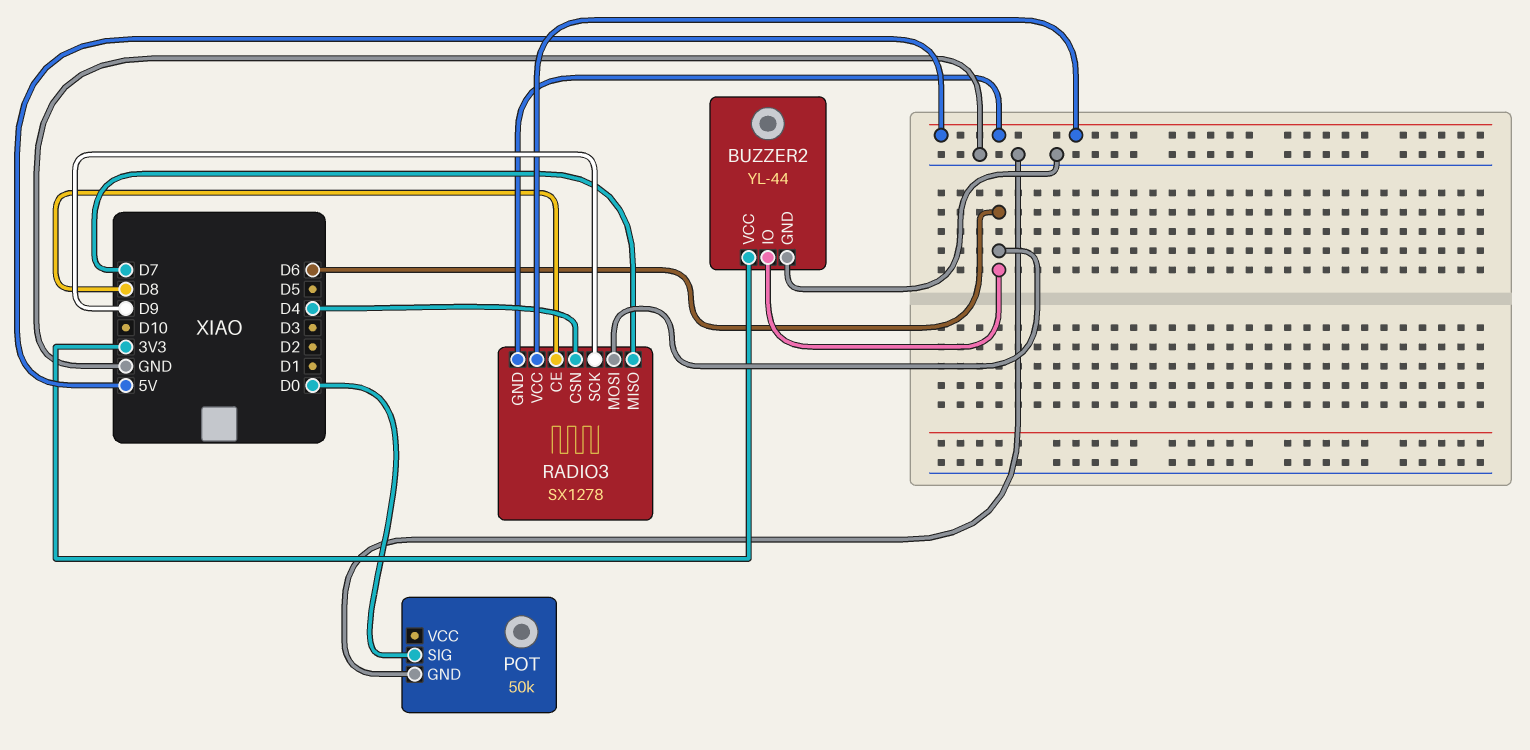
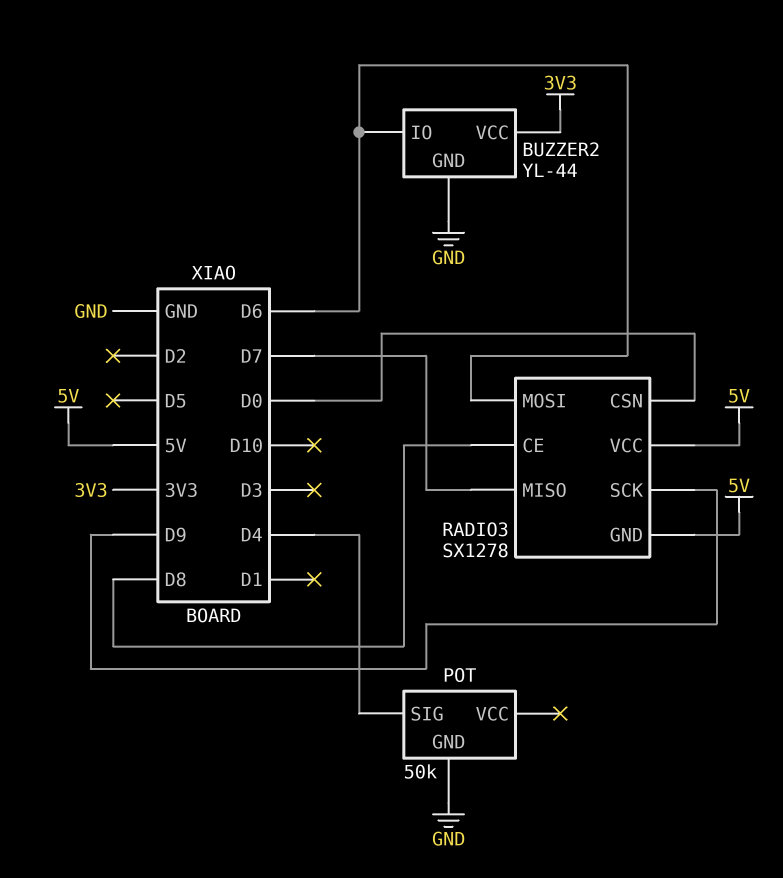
POT pin SIG: D0 -> D4
RADIO3 pin CSN: D4 -> D0

